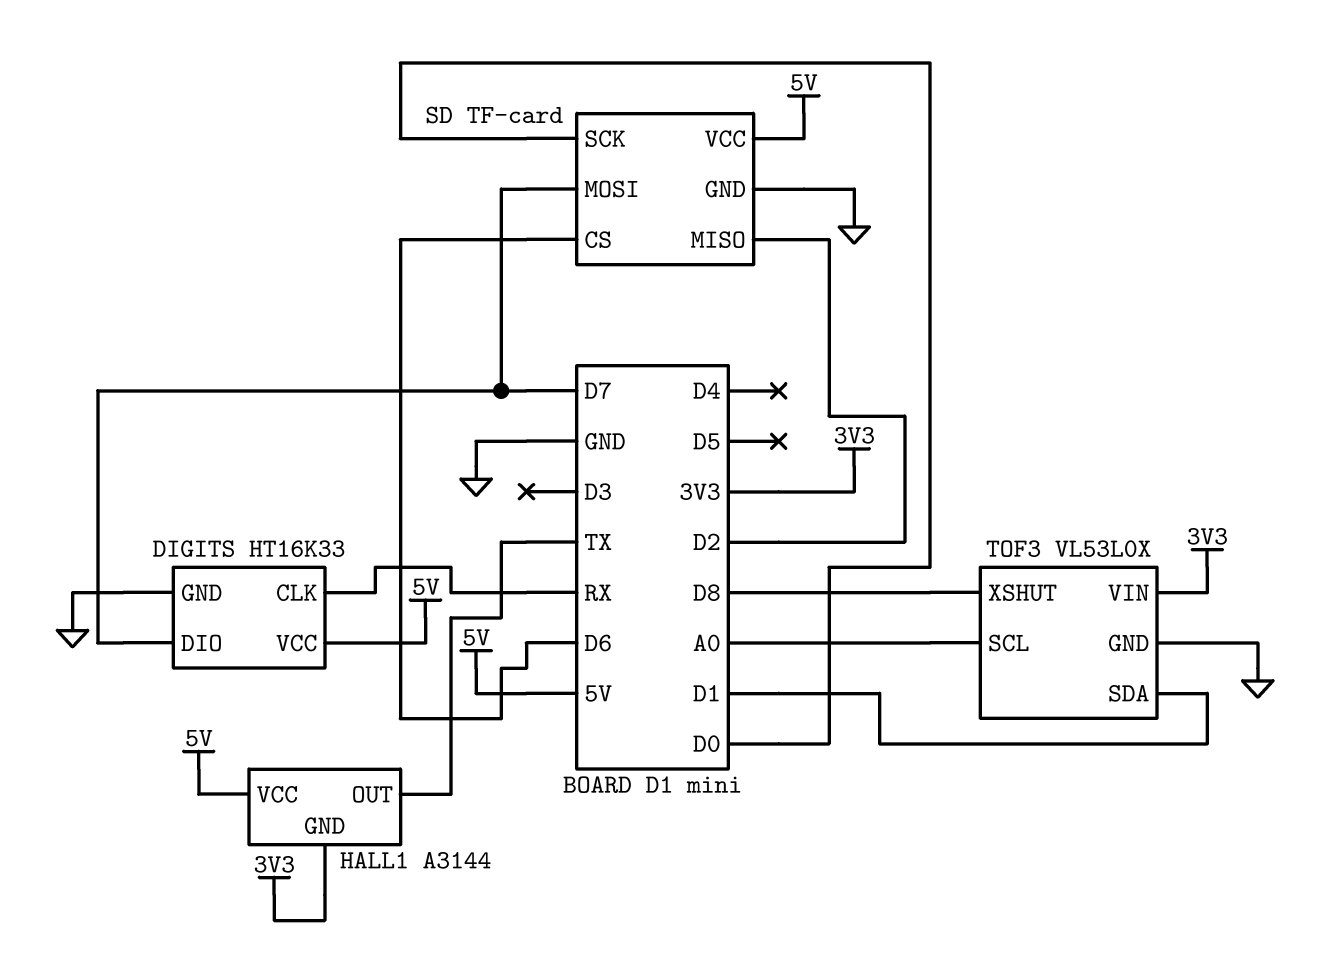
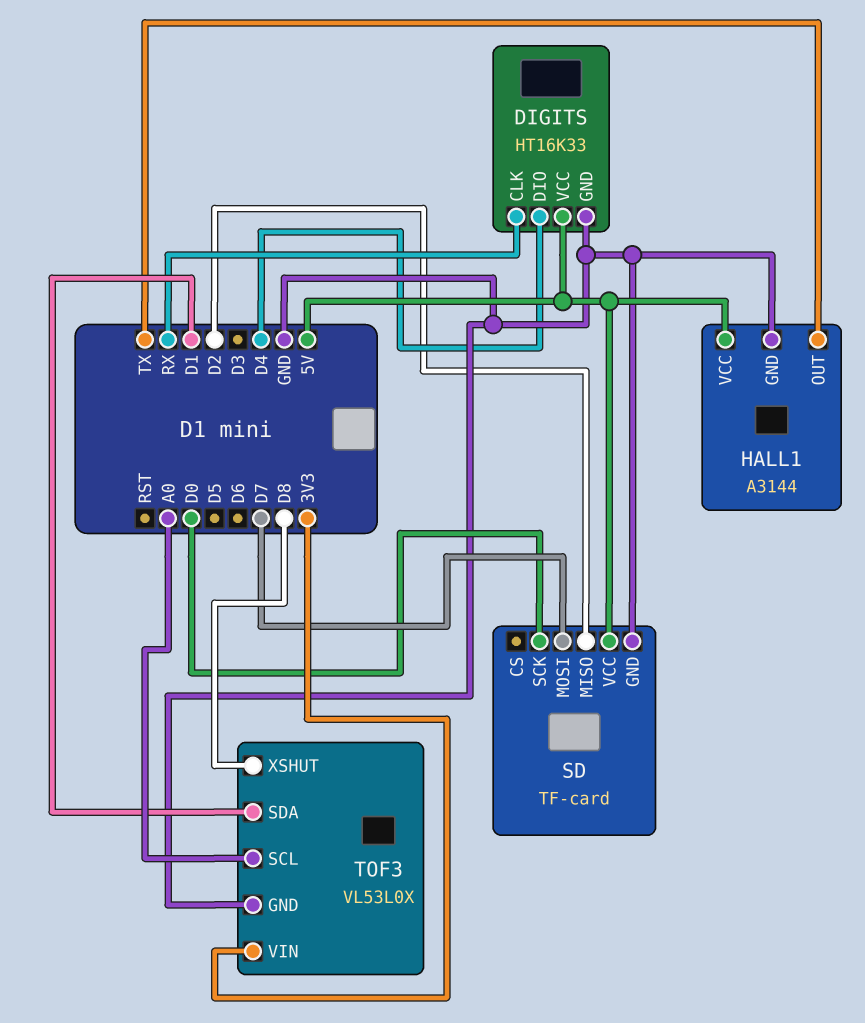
DIGITS pin DIO: D7 -> D4
HALL1 pin GND: 3V3 -> GND
SD pin CS: D6 -> none

